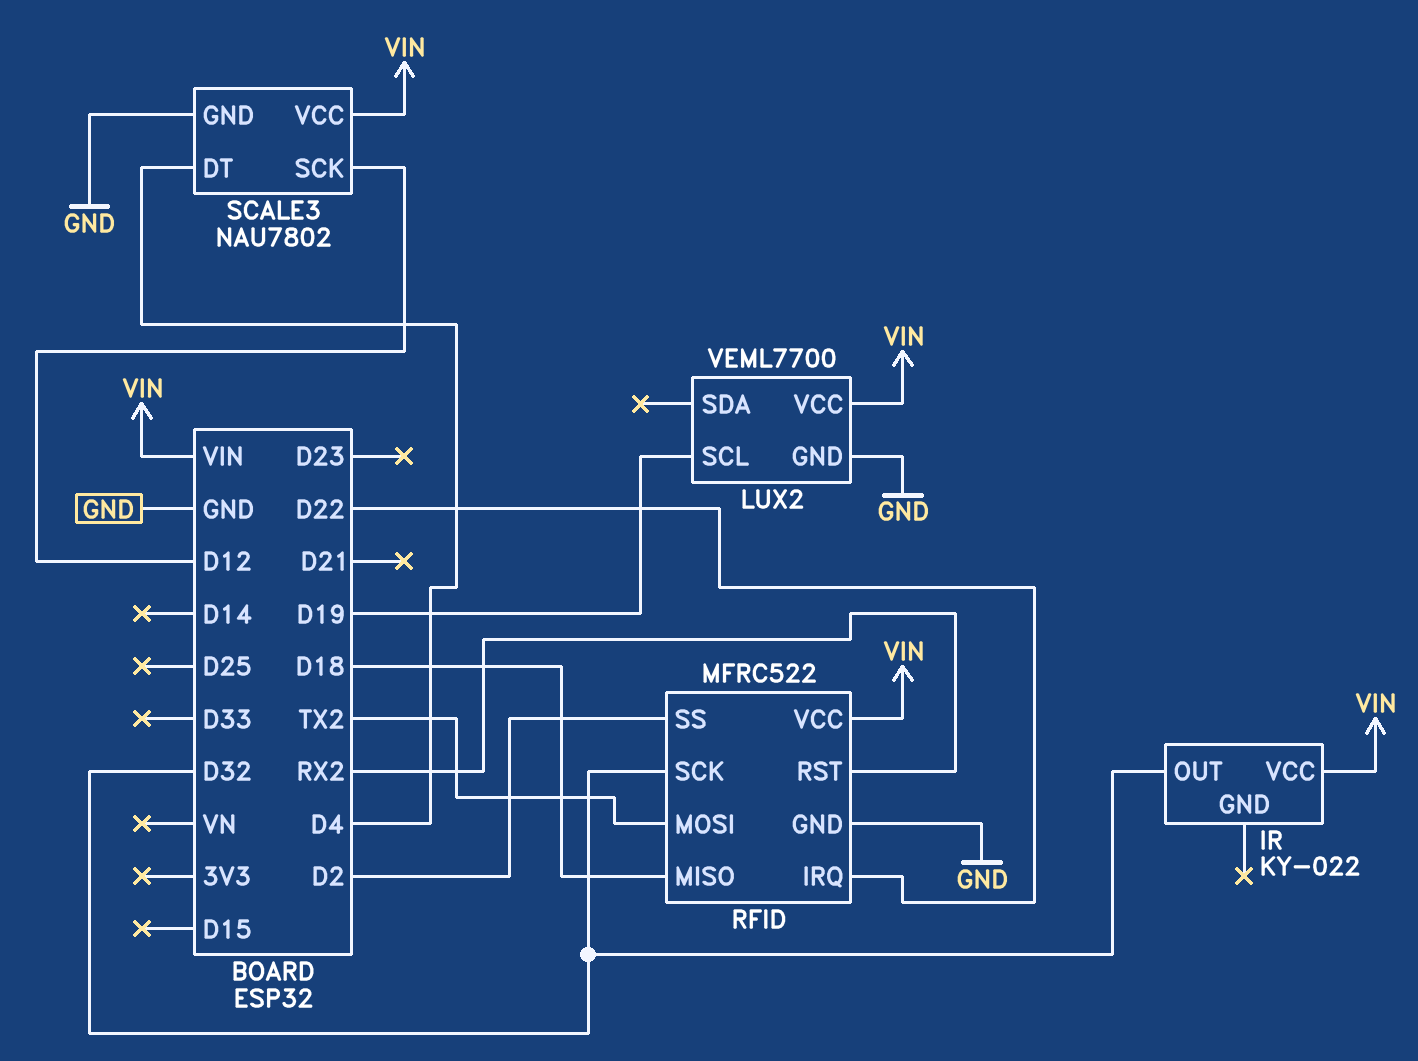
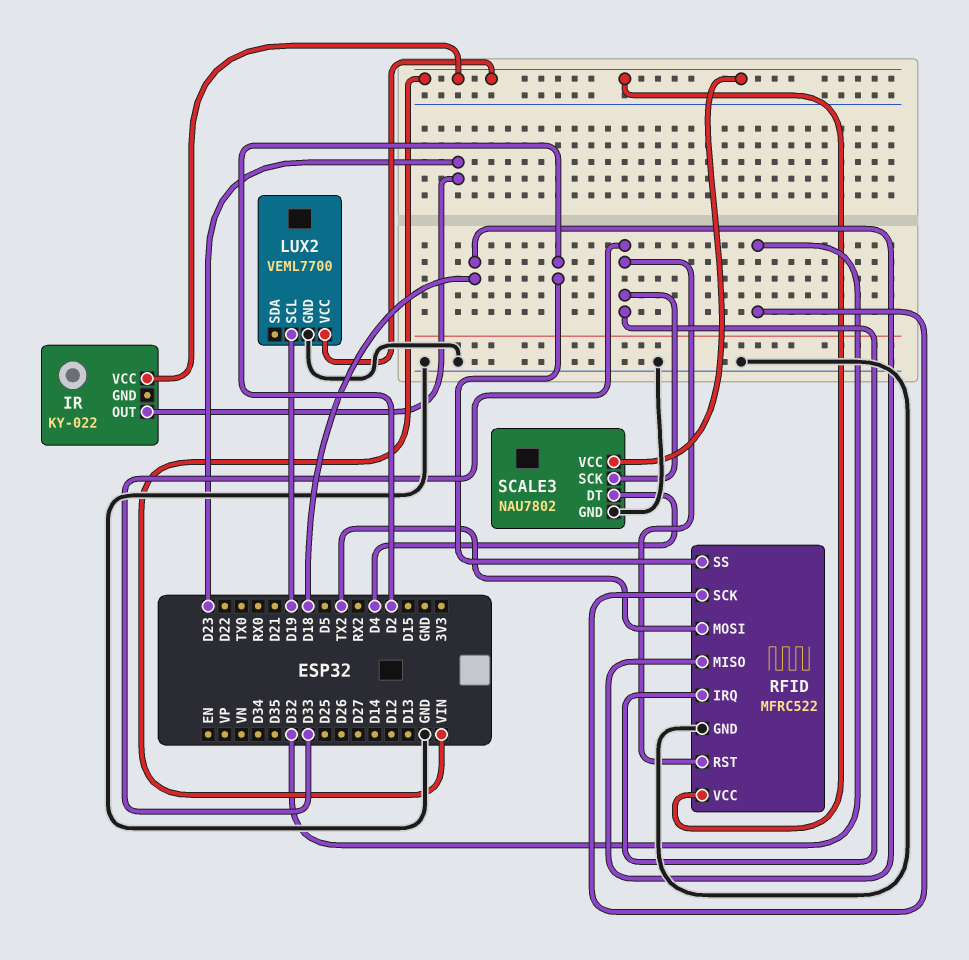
IR pin OUT: D32 -> D23
RFID pin IRQ: D22 -> D33
RFID pin RST: RX2 -> D33
SCALE3 pin SCK: D12 -> D33

